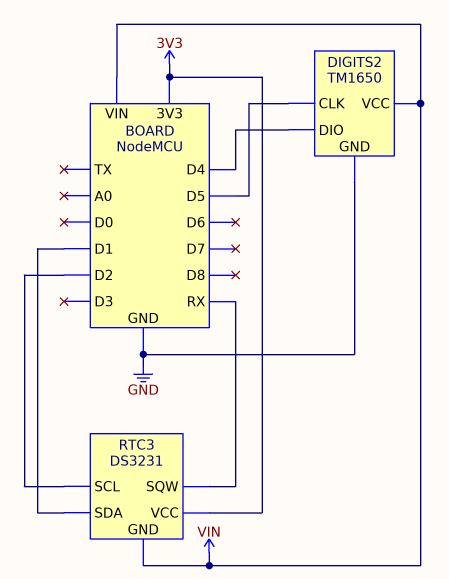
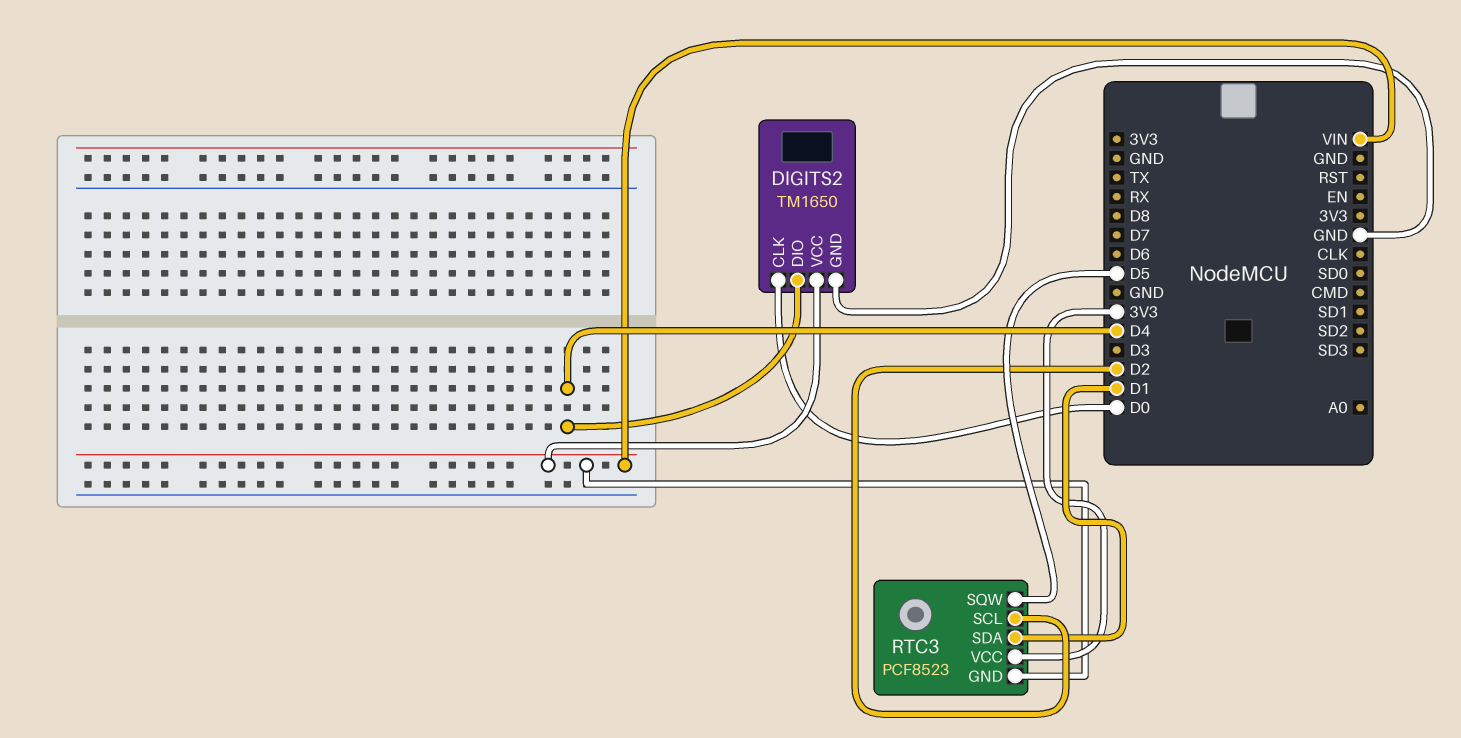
DIGITS2 pin CLK: D5 -> D0
RTC3: DS3231 -> PCF8523
RTC3 pin SQW: RX -> D5

